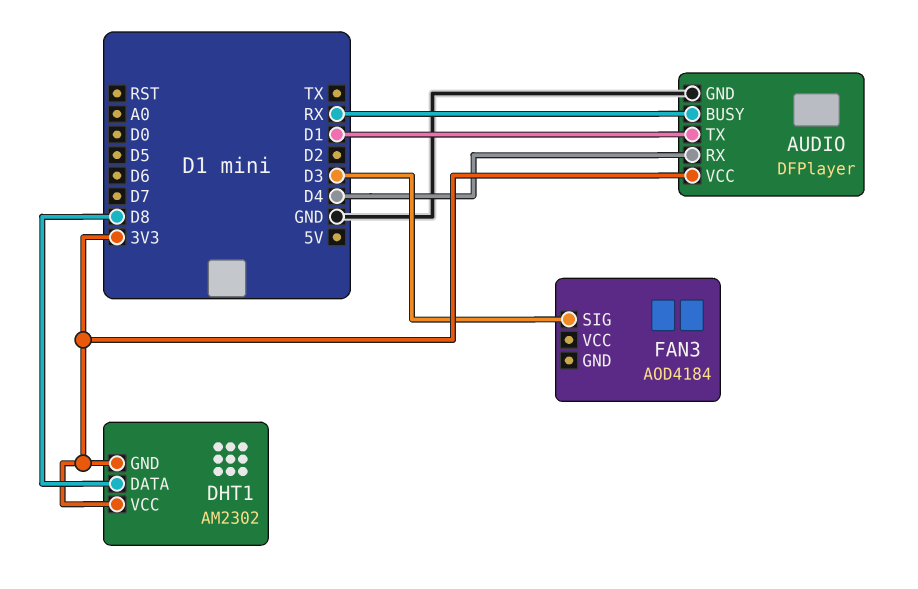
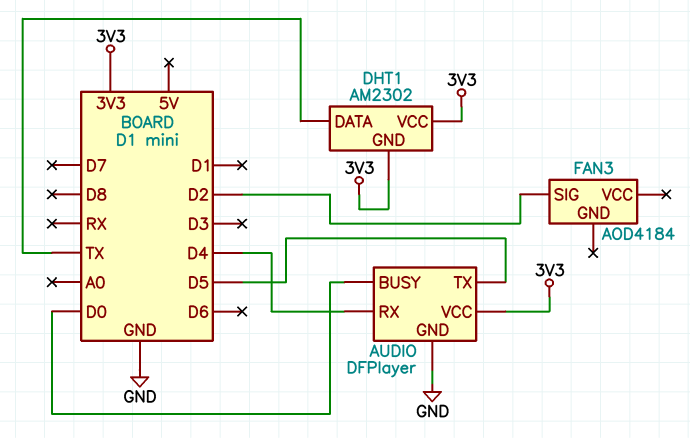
AUDIO pin BUSY: RX -> D0
AUDIO pin TX: D1 -> D5
DHT1 pin DATA: D8 -> TX
FAN3 pin SIG: D3 -> D2

